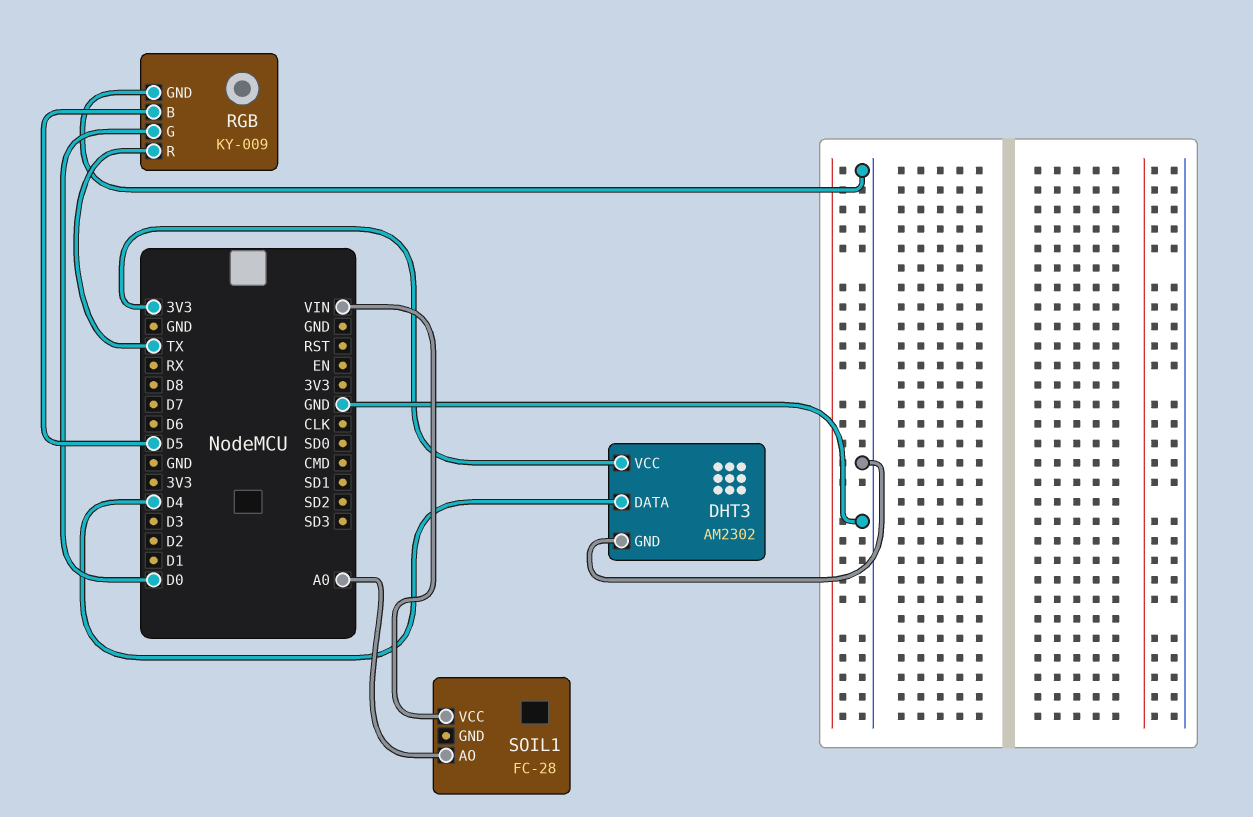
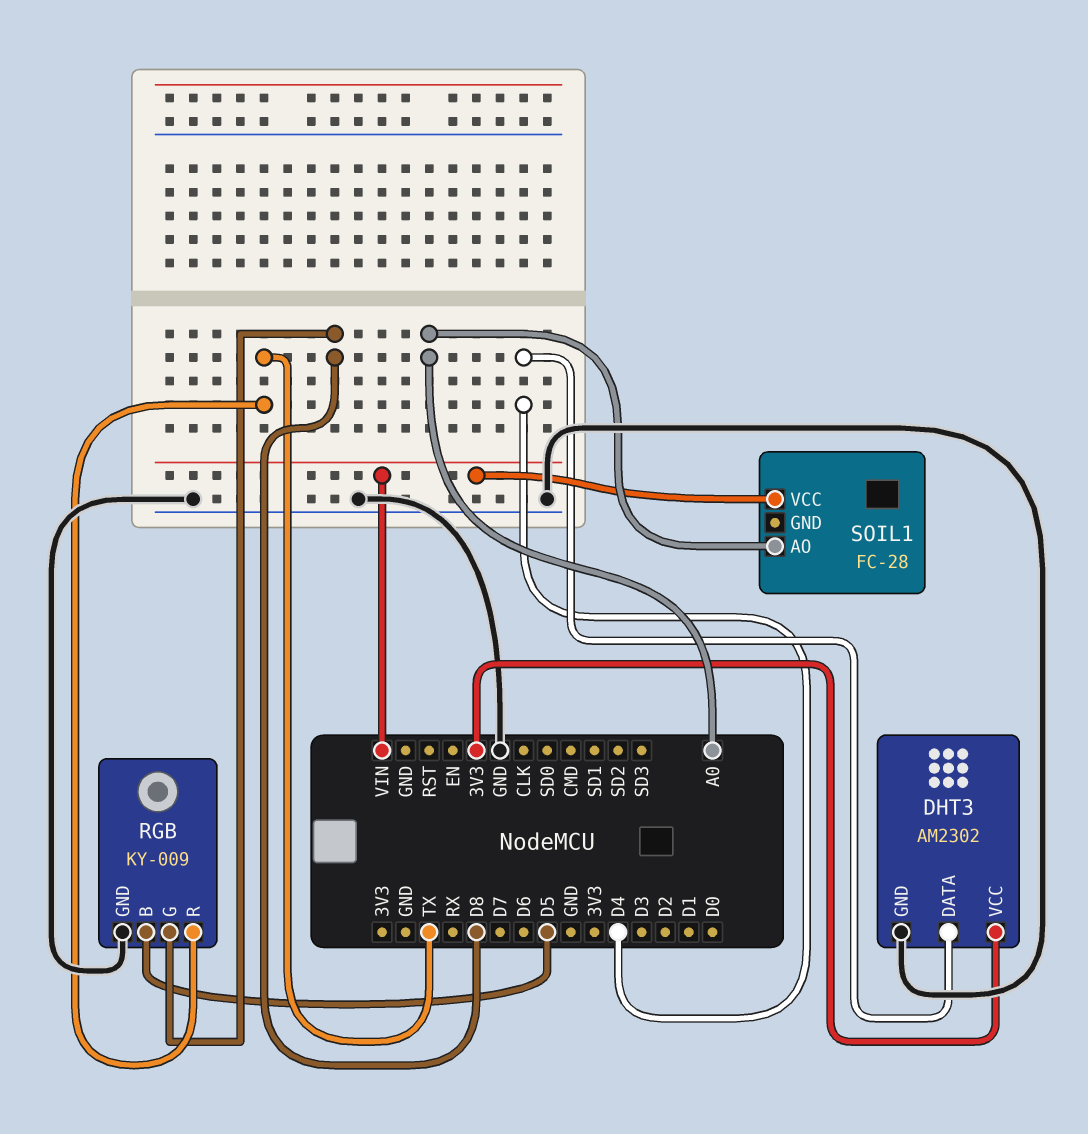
RGB pin G: D0 -> D8

